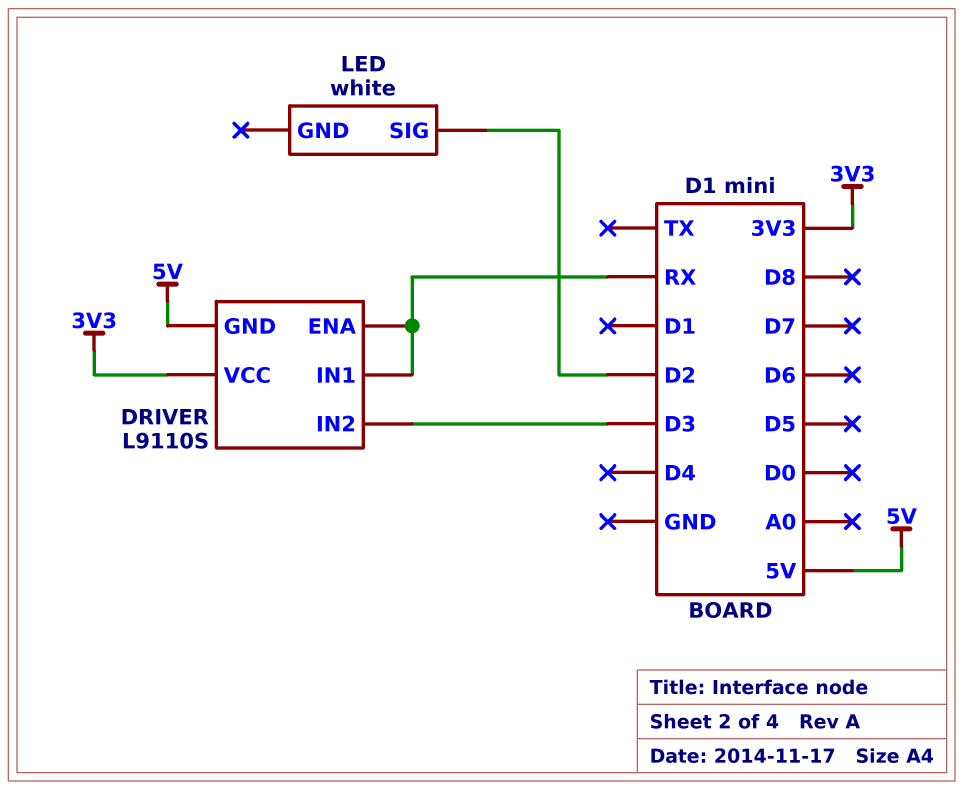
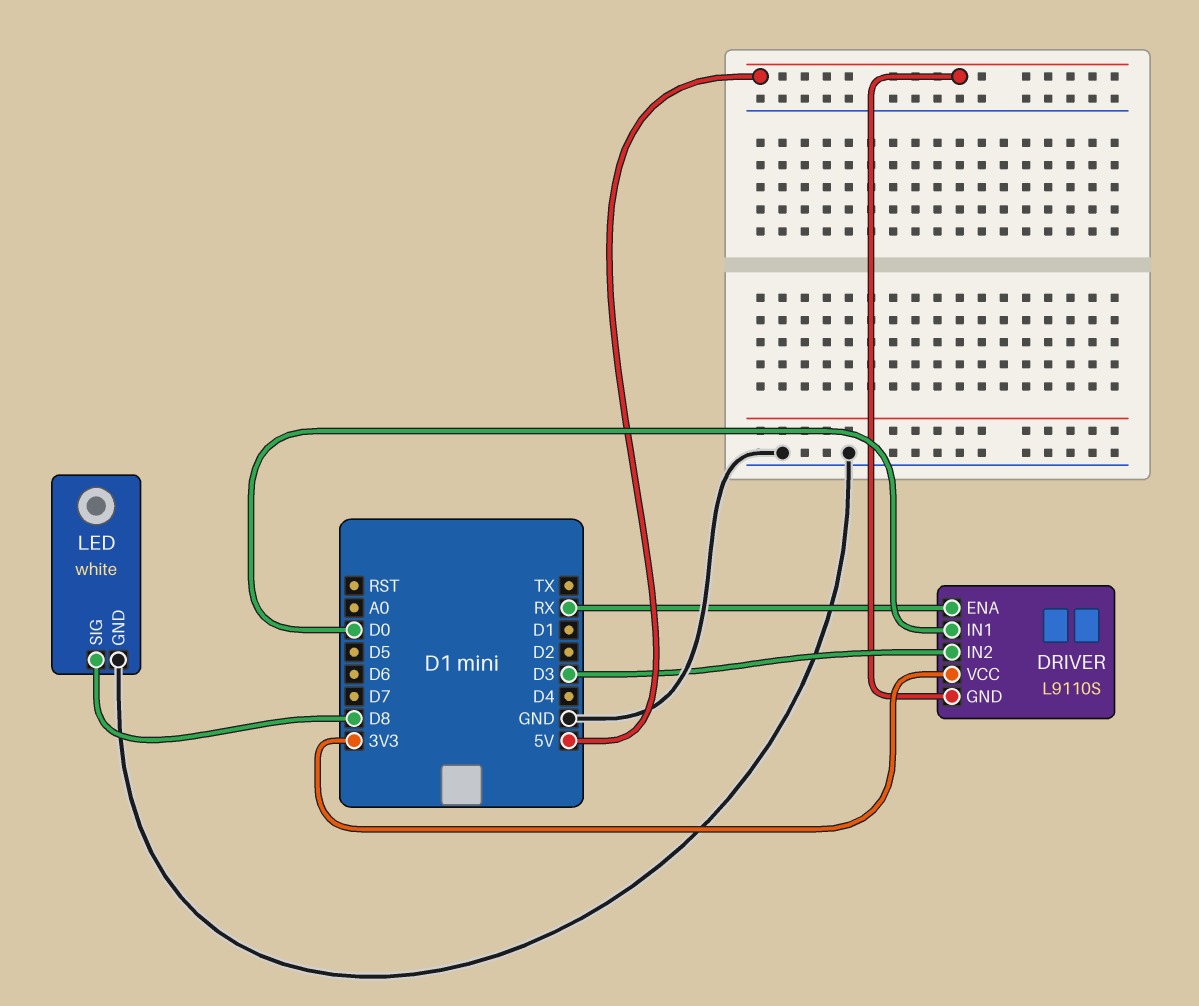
DRIVER pin IN1: RX -> D0
LED pin GND: none -> GND
LED pin SIG: D2 -> D8

